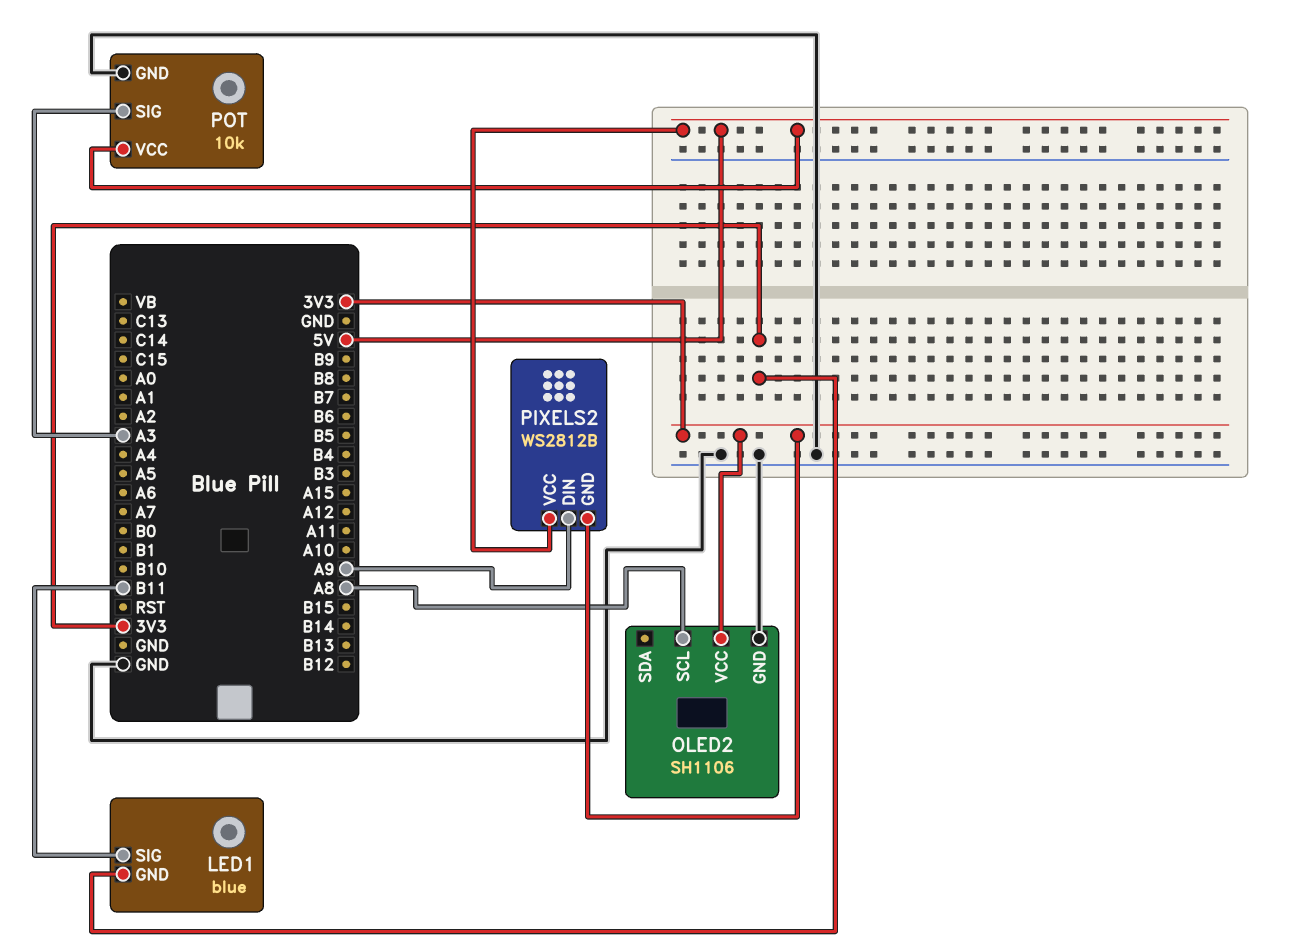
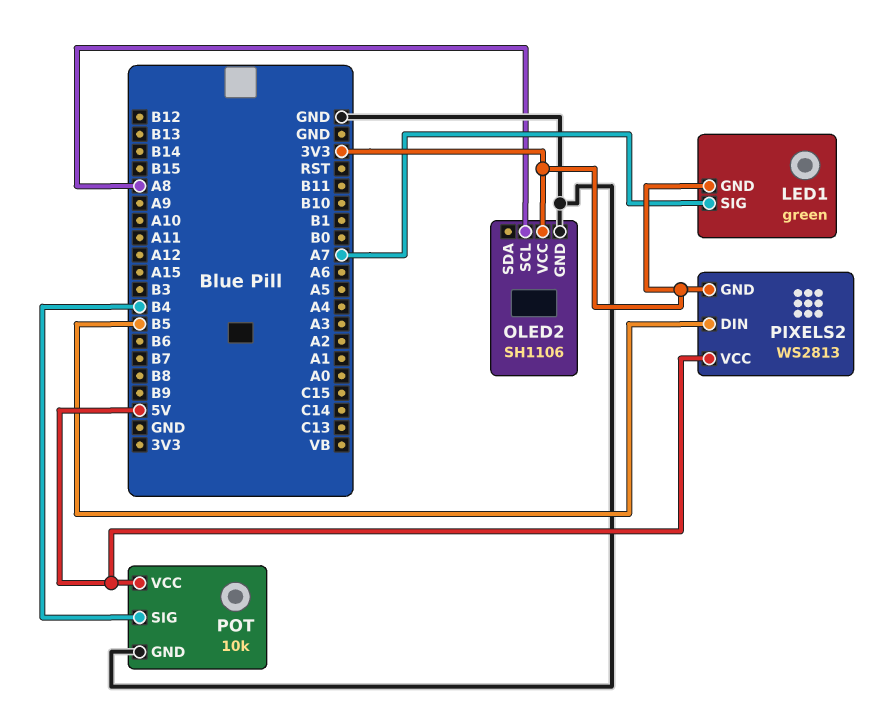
LED1: blue -> green
LED1 pin SIG: B11 -> A7
PIXELS2: WS2812B -> WS2813
PIXELS2 pin DIN: A9 -> B5
POT pin SIG: A3 -> B4

